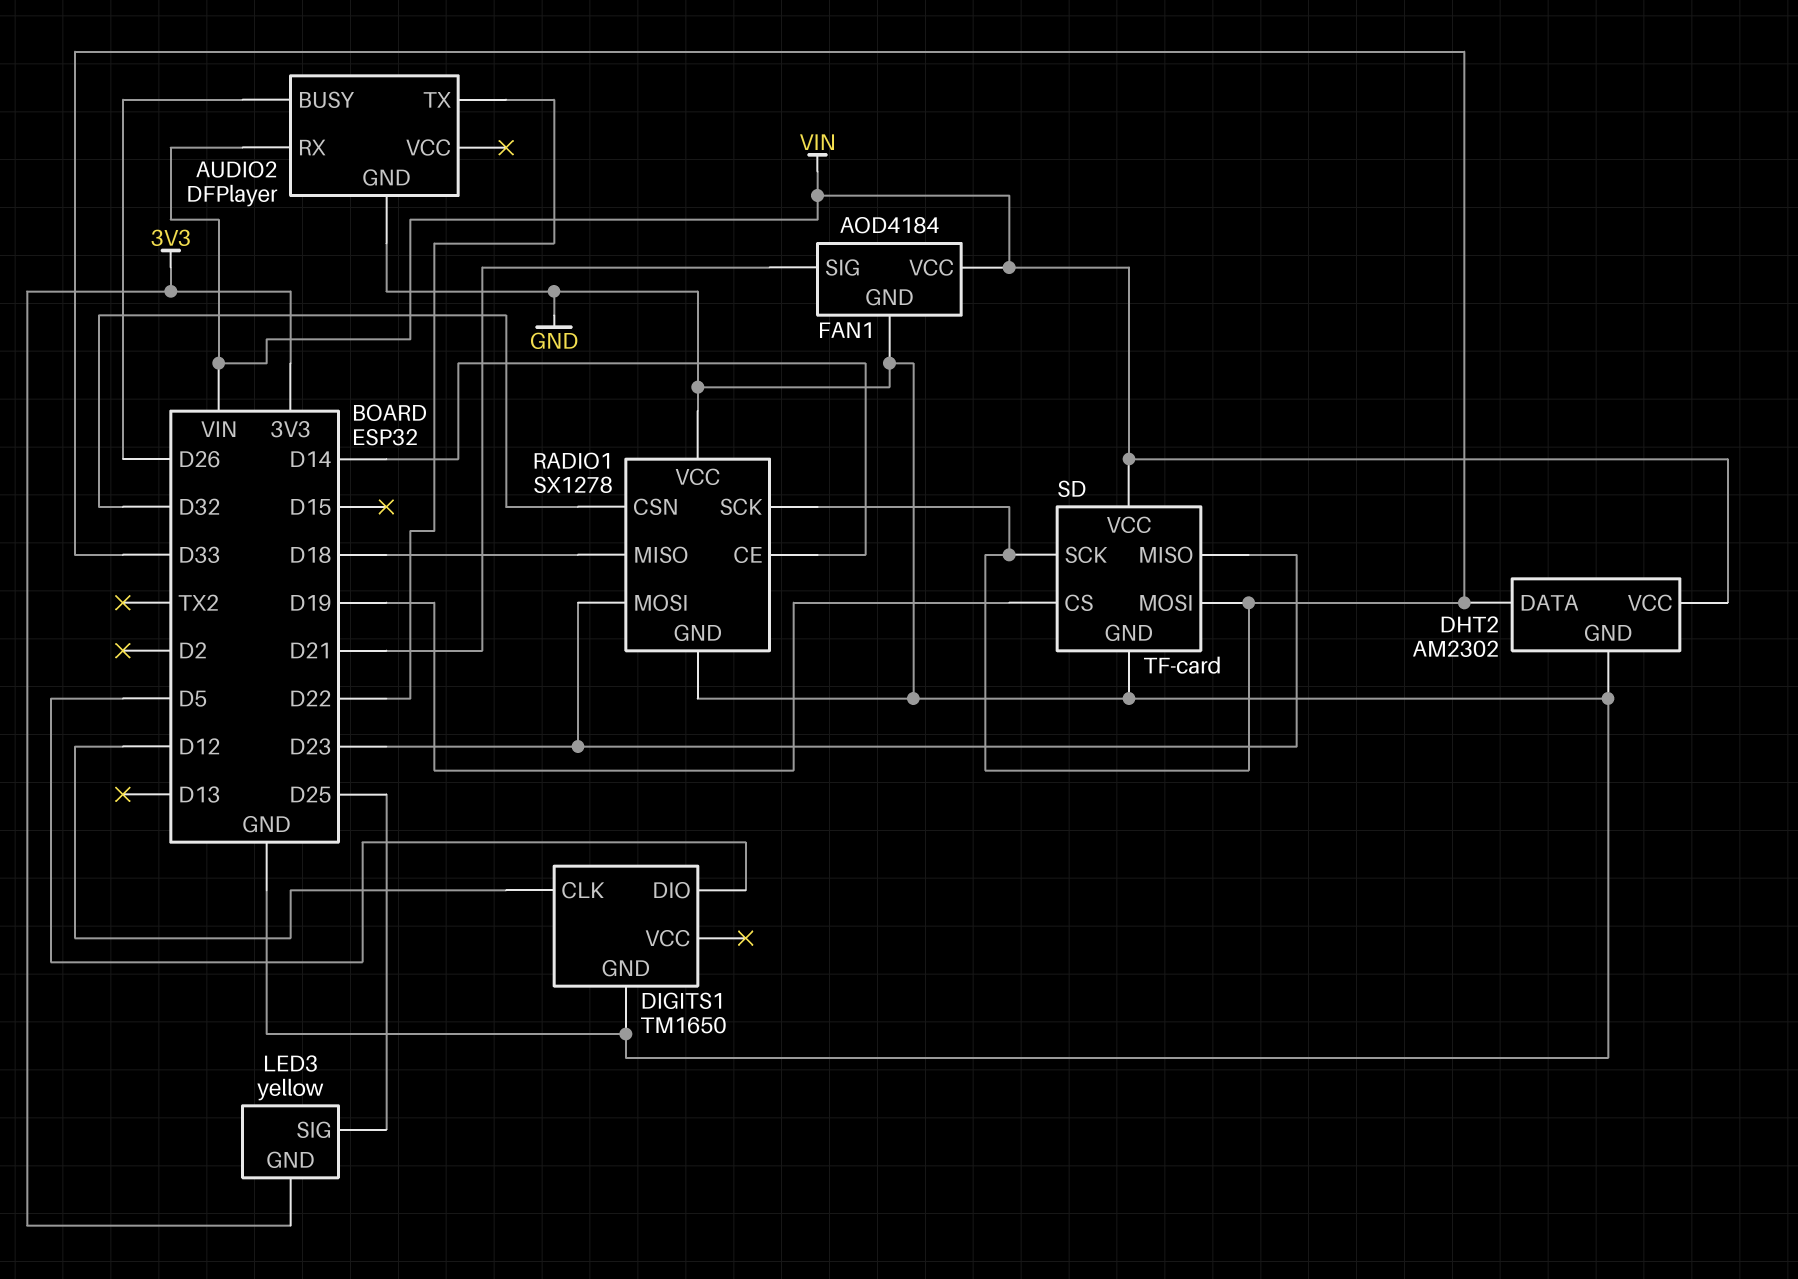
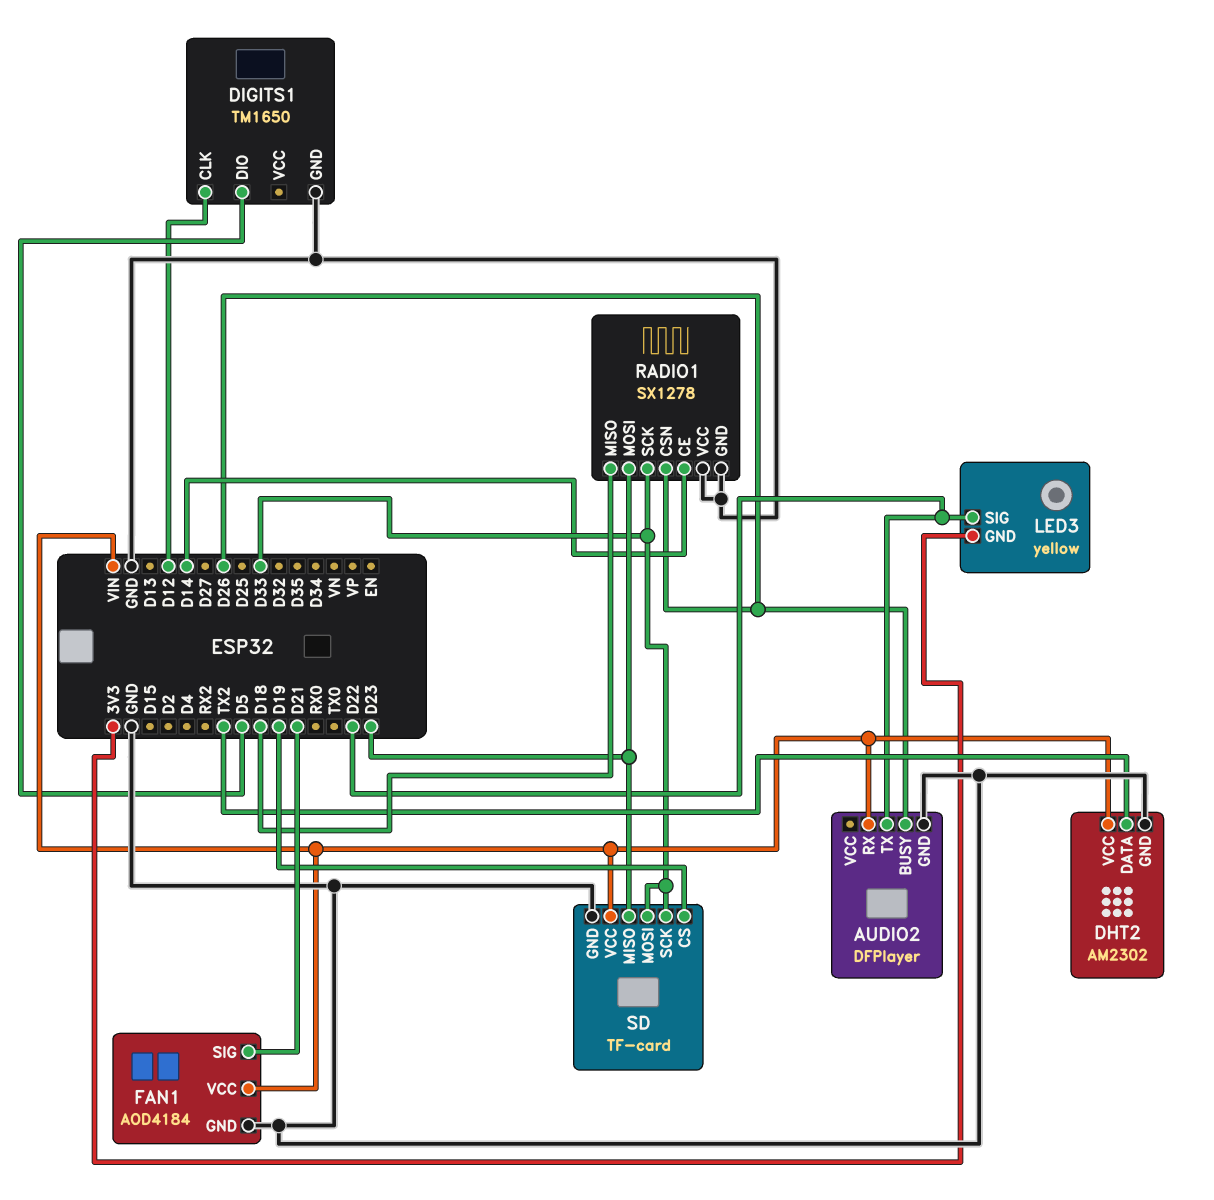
DHT2 pin DATA: D33 -> TX2
LED3 pin SIG: D25 -> D22
RADIO1 pin CSN: D32 -> D26

